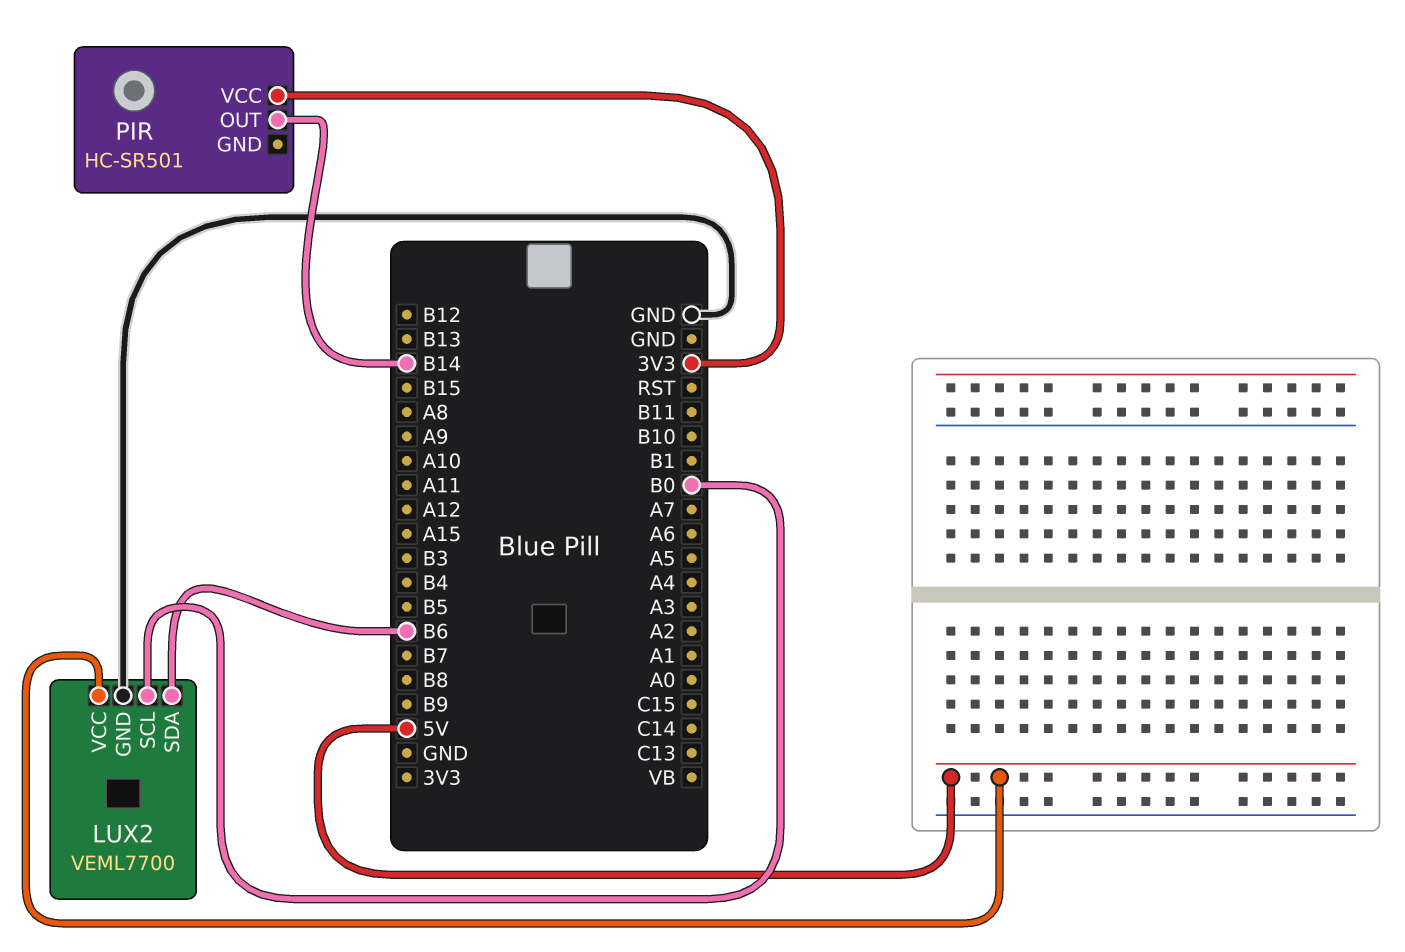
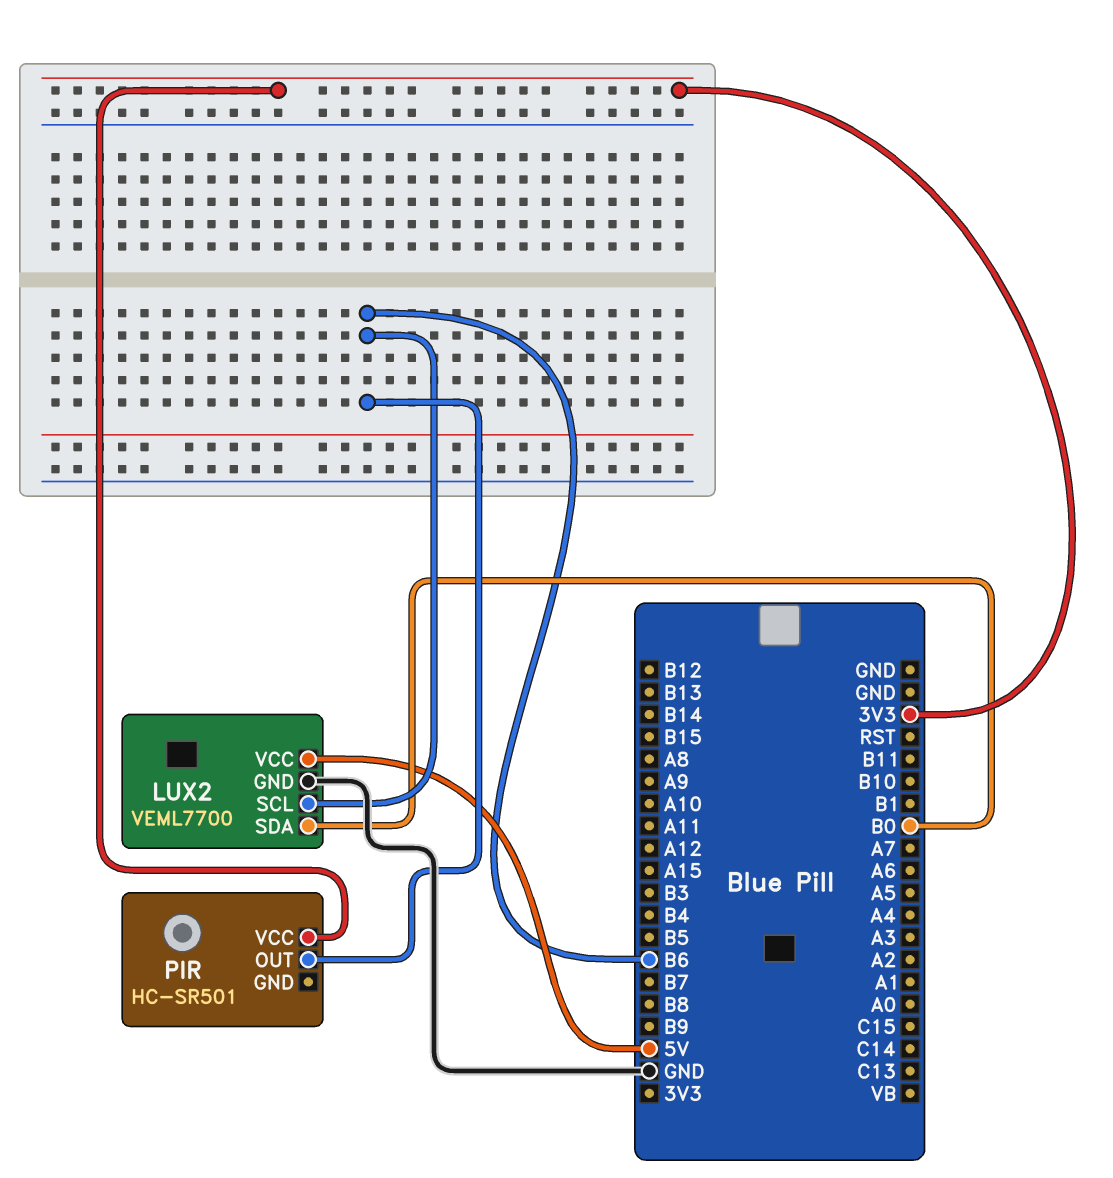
LUX2 pin SCL: B0 -> B6
LUX2 pin SDA: B6 -> B0
PIR pin OUT: B14 -> B6

